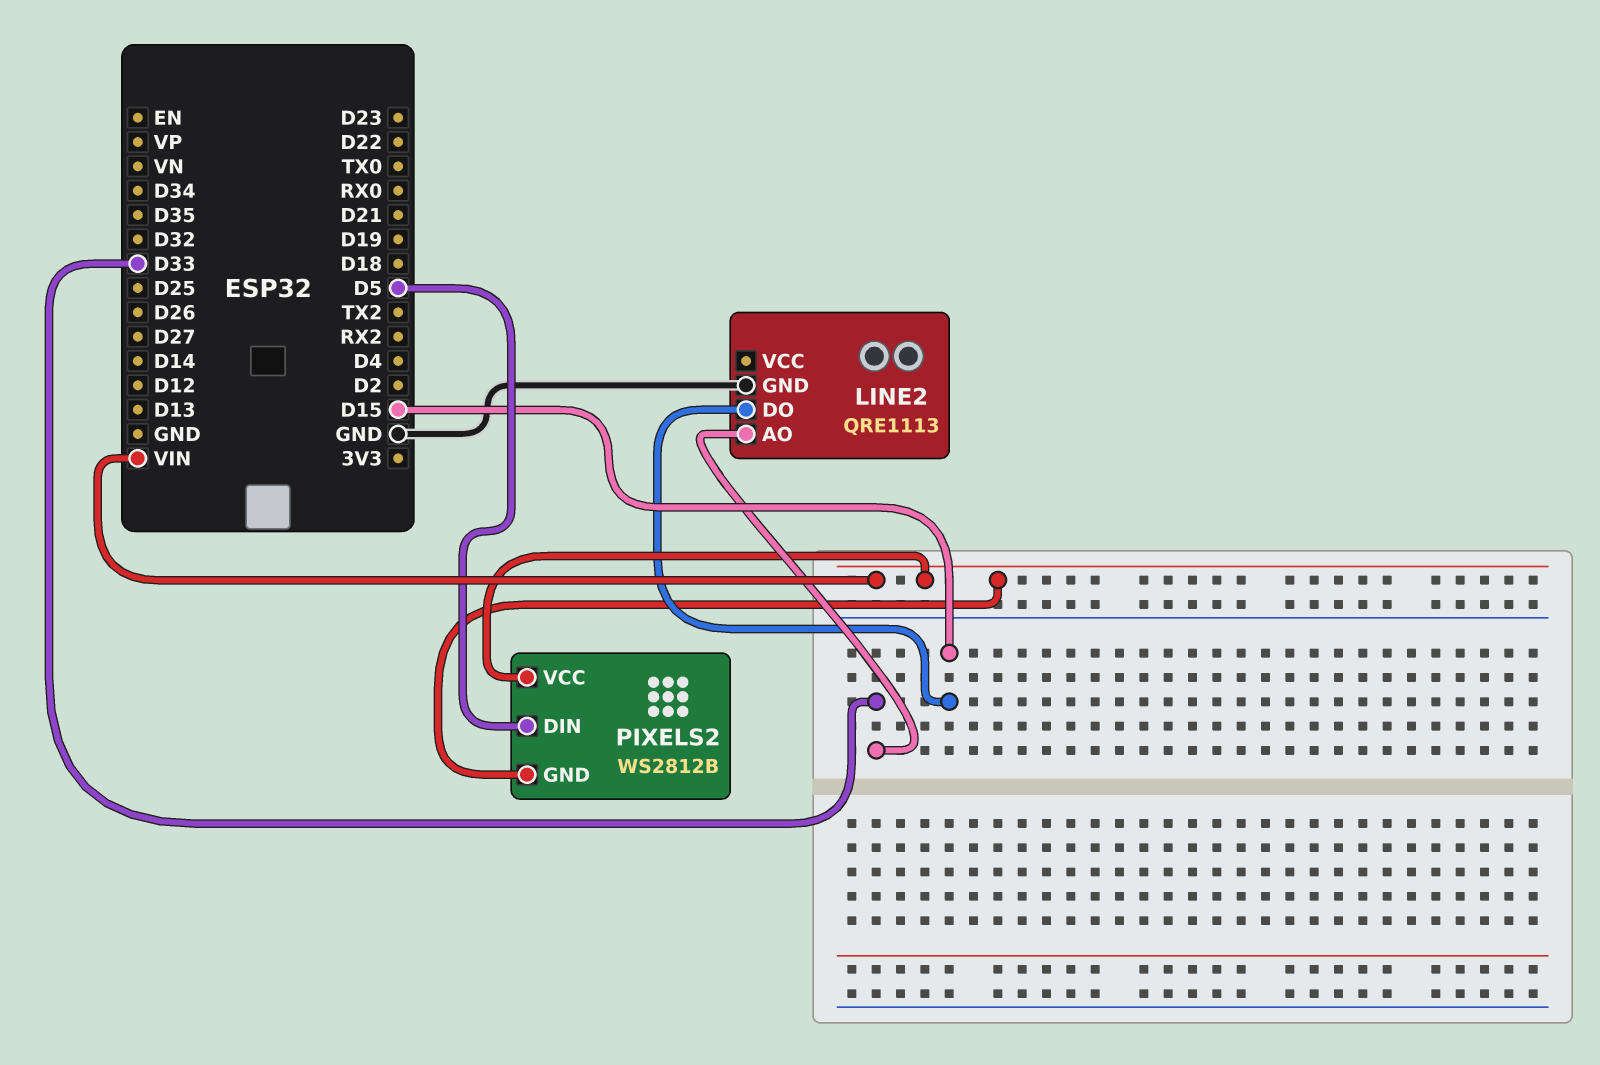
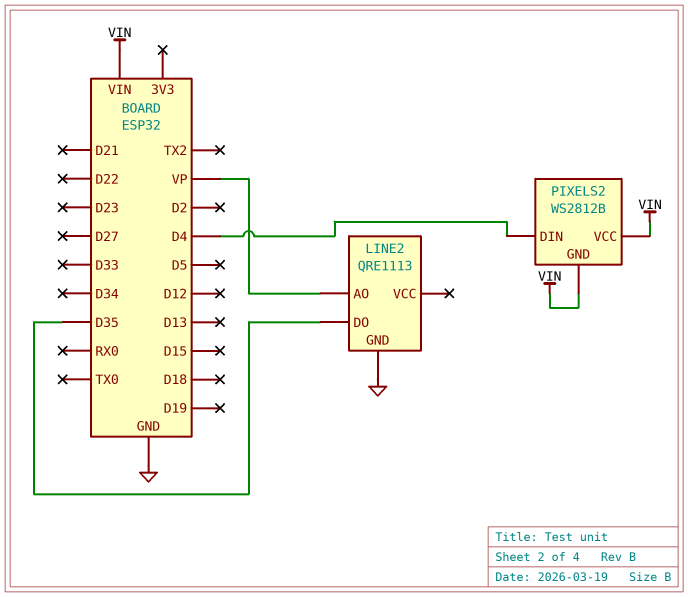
LINE2 pin AO: D33 -> VP
LINE2 pin DO: D15 -> D35
PIXELS2 pin DIN: D5 -> D4

